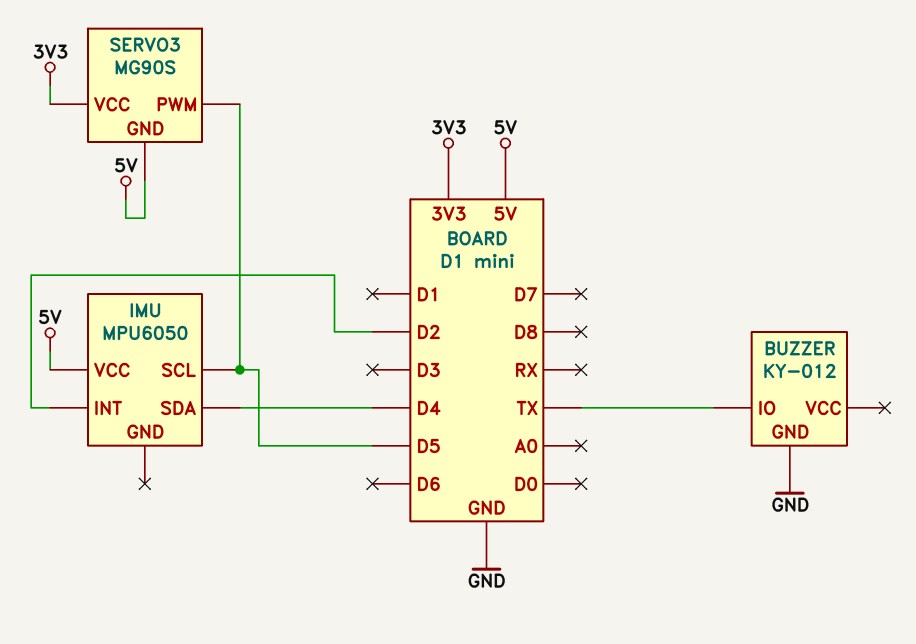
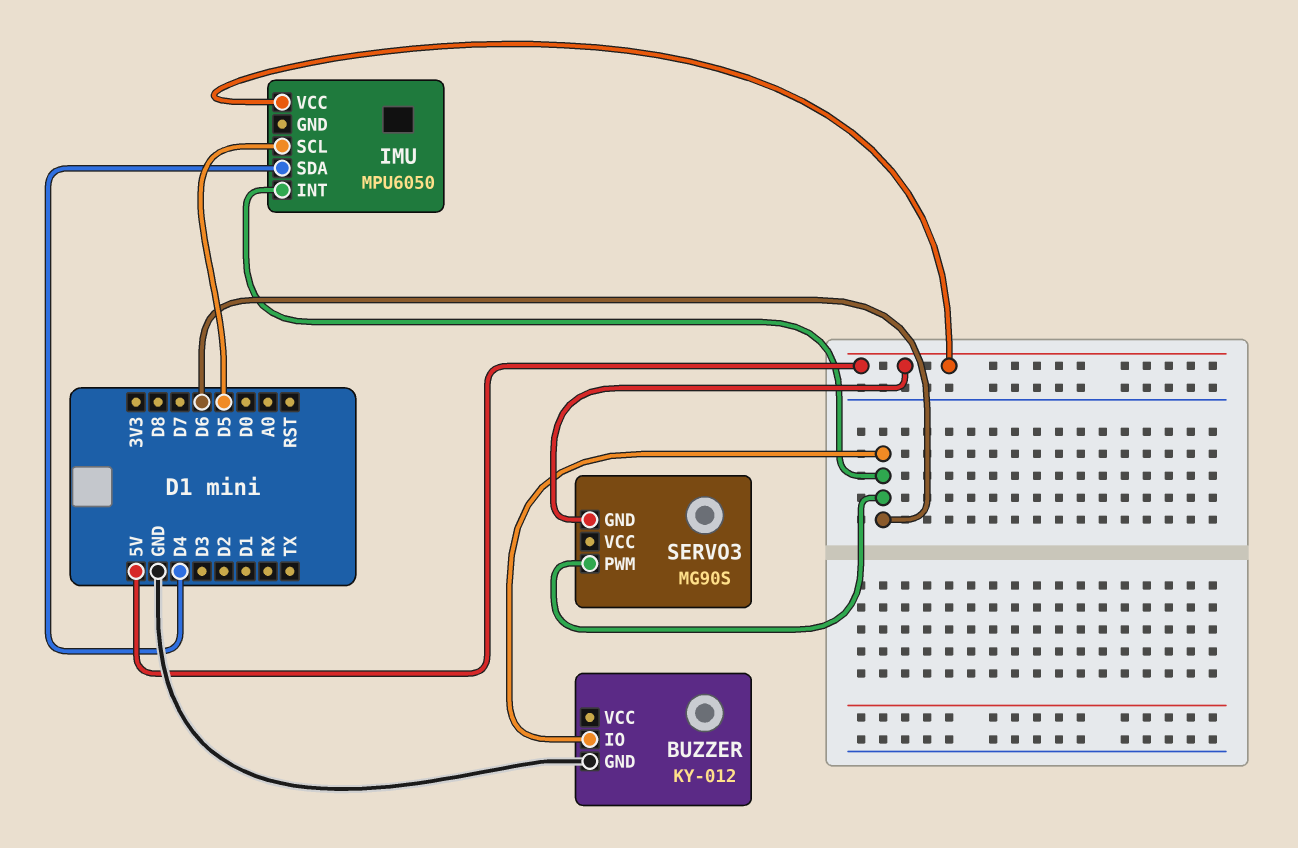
BUZZER pin IO: TX -> D6
IMU pin INT: D2 -> D6
SERVO3 pin PWM: D5 -> D6
SERVO3 pin VCC: 3V3 -> none

